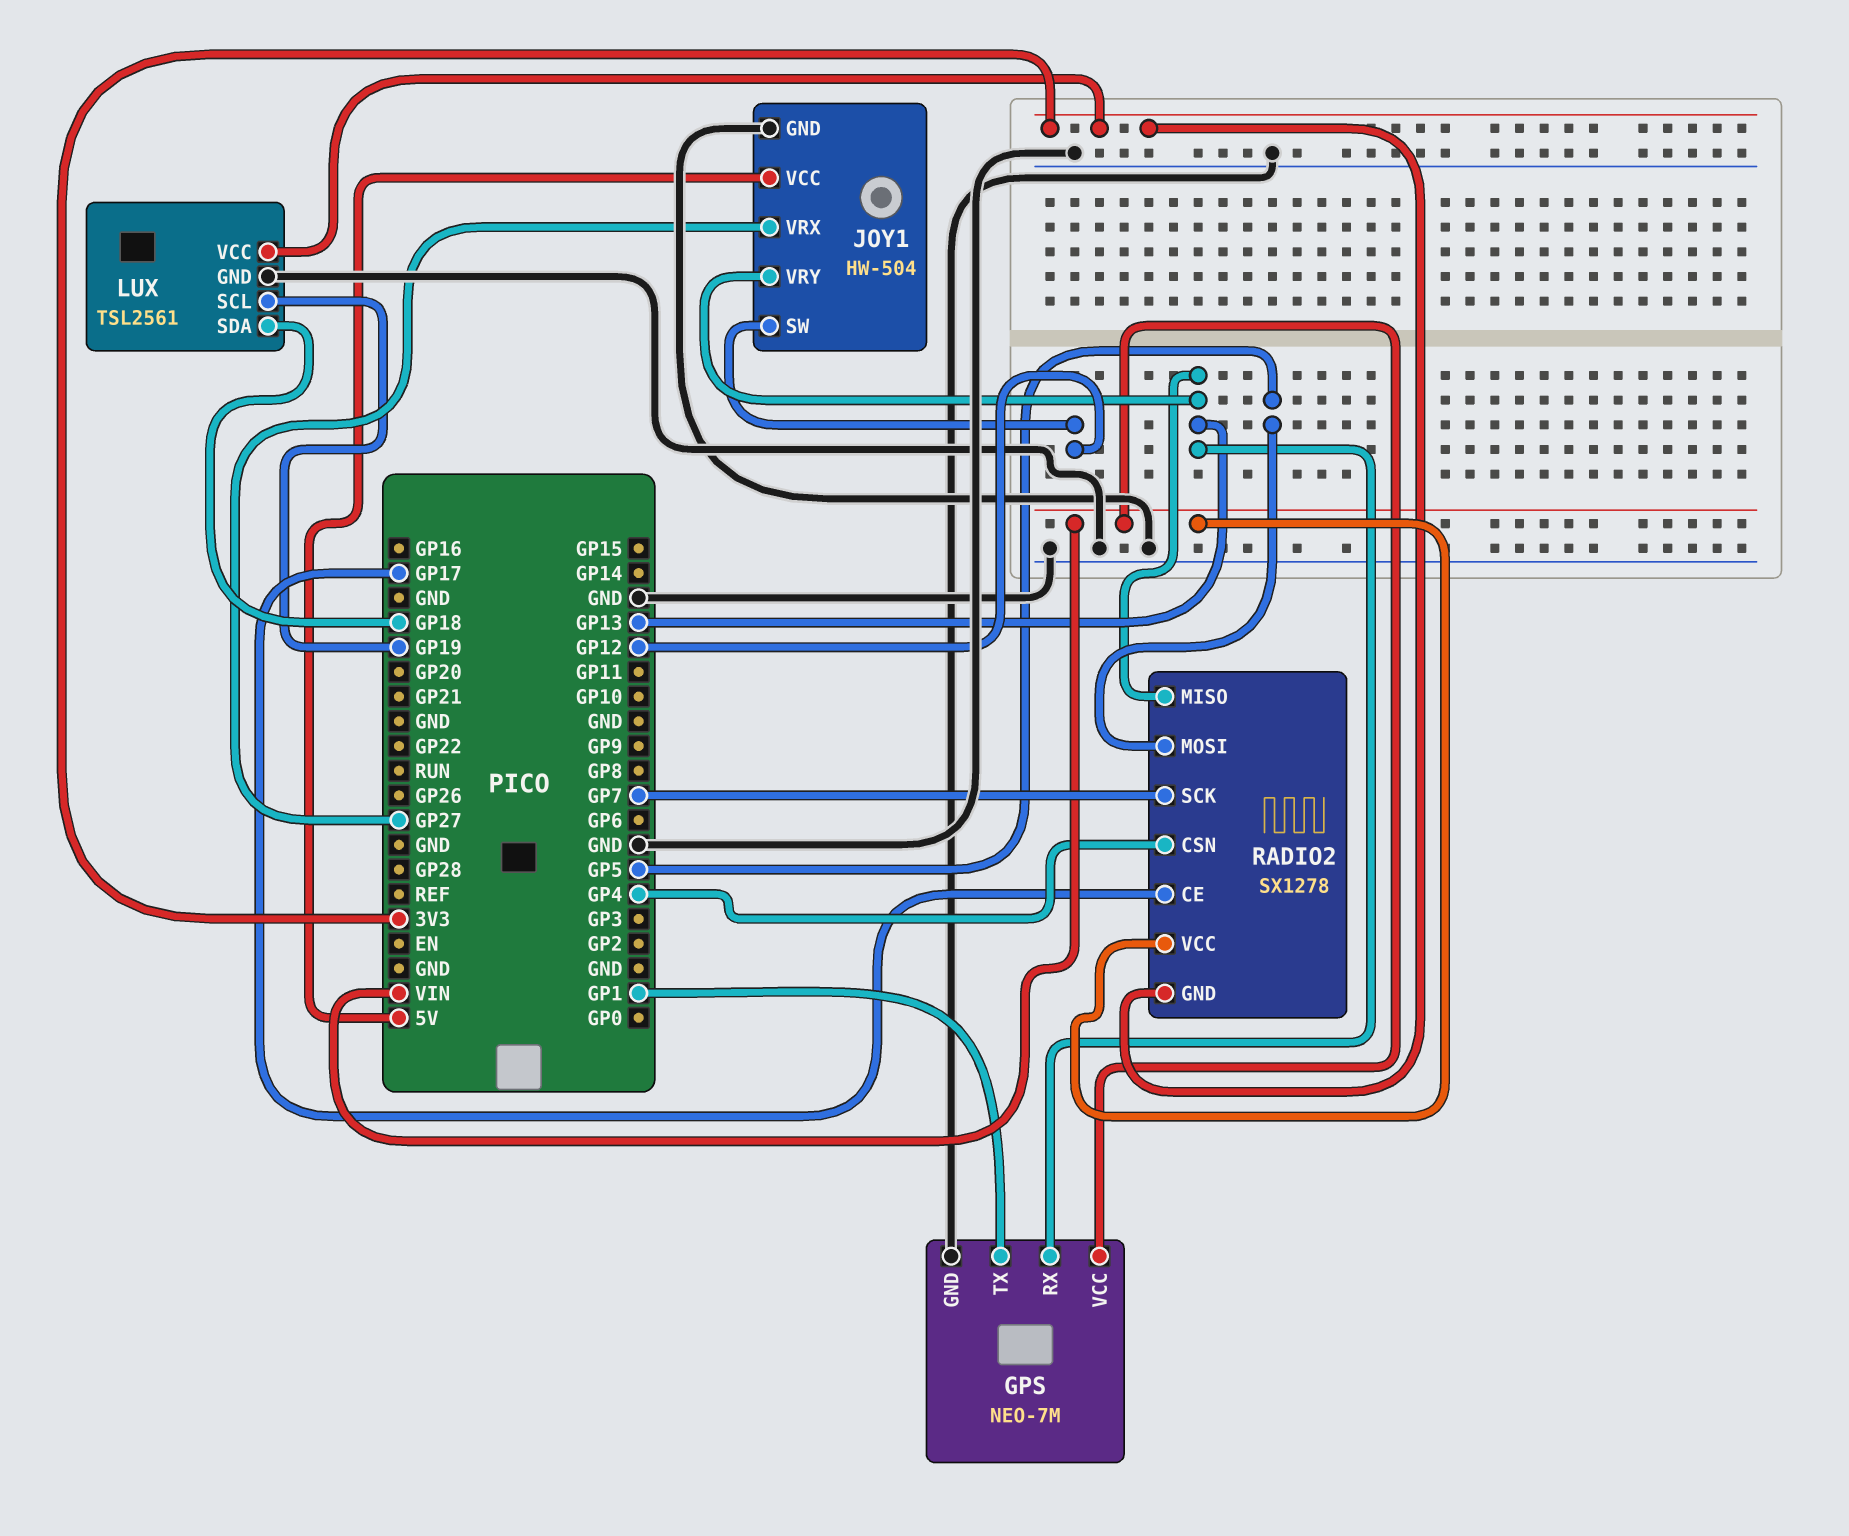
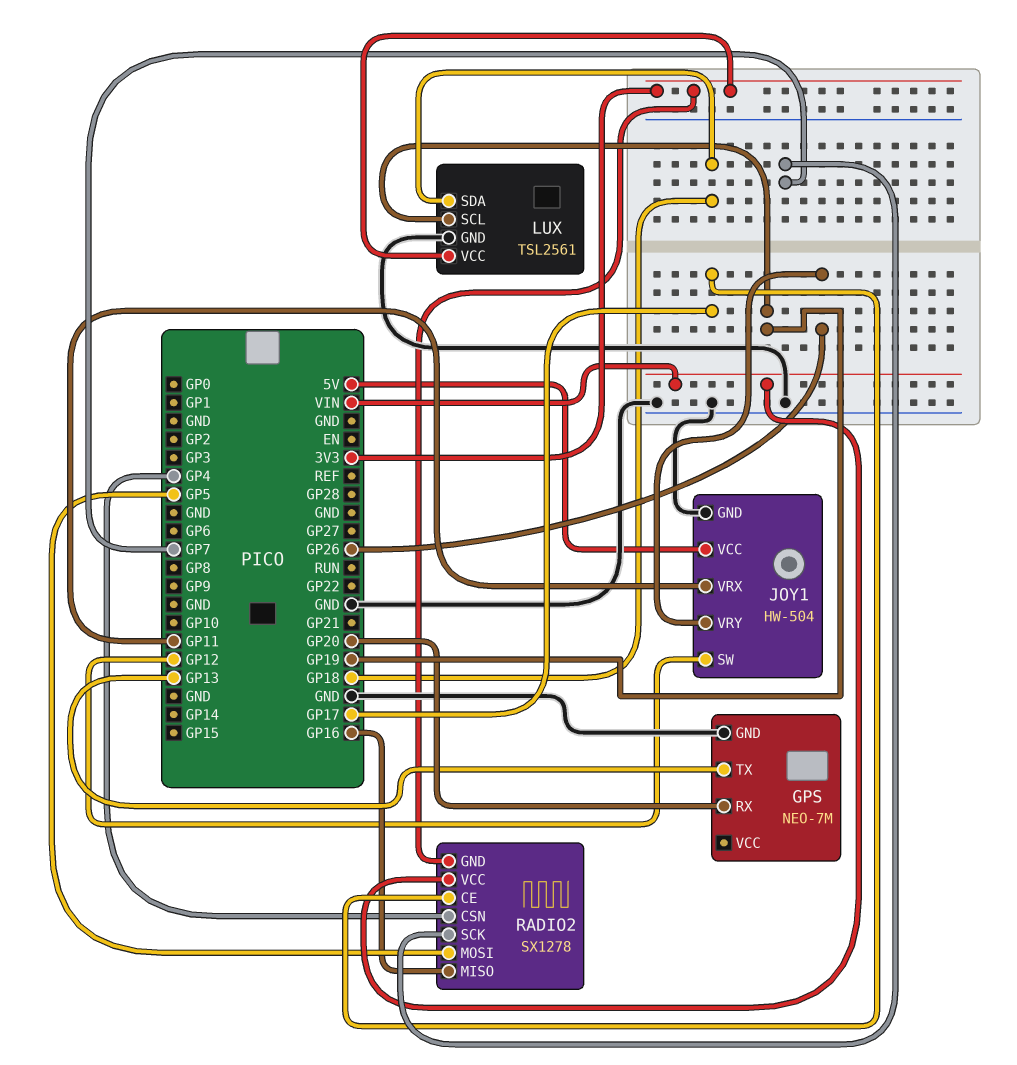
GPS pin RX: GP13 -> GP20
GPS pin TX: GP1 -> GP13
GPS pin VCC: VIN -> none
JOY1 pin VRX: GP27 -> GP11
JOY1 pin VRY: GP13 -> GP26
RADIO2 pin MISO: GP13 -> GP16

